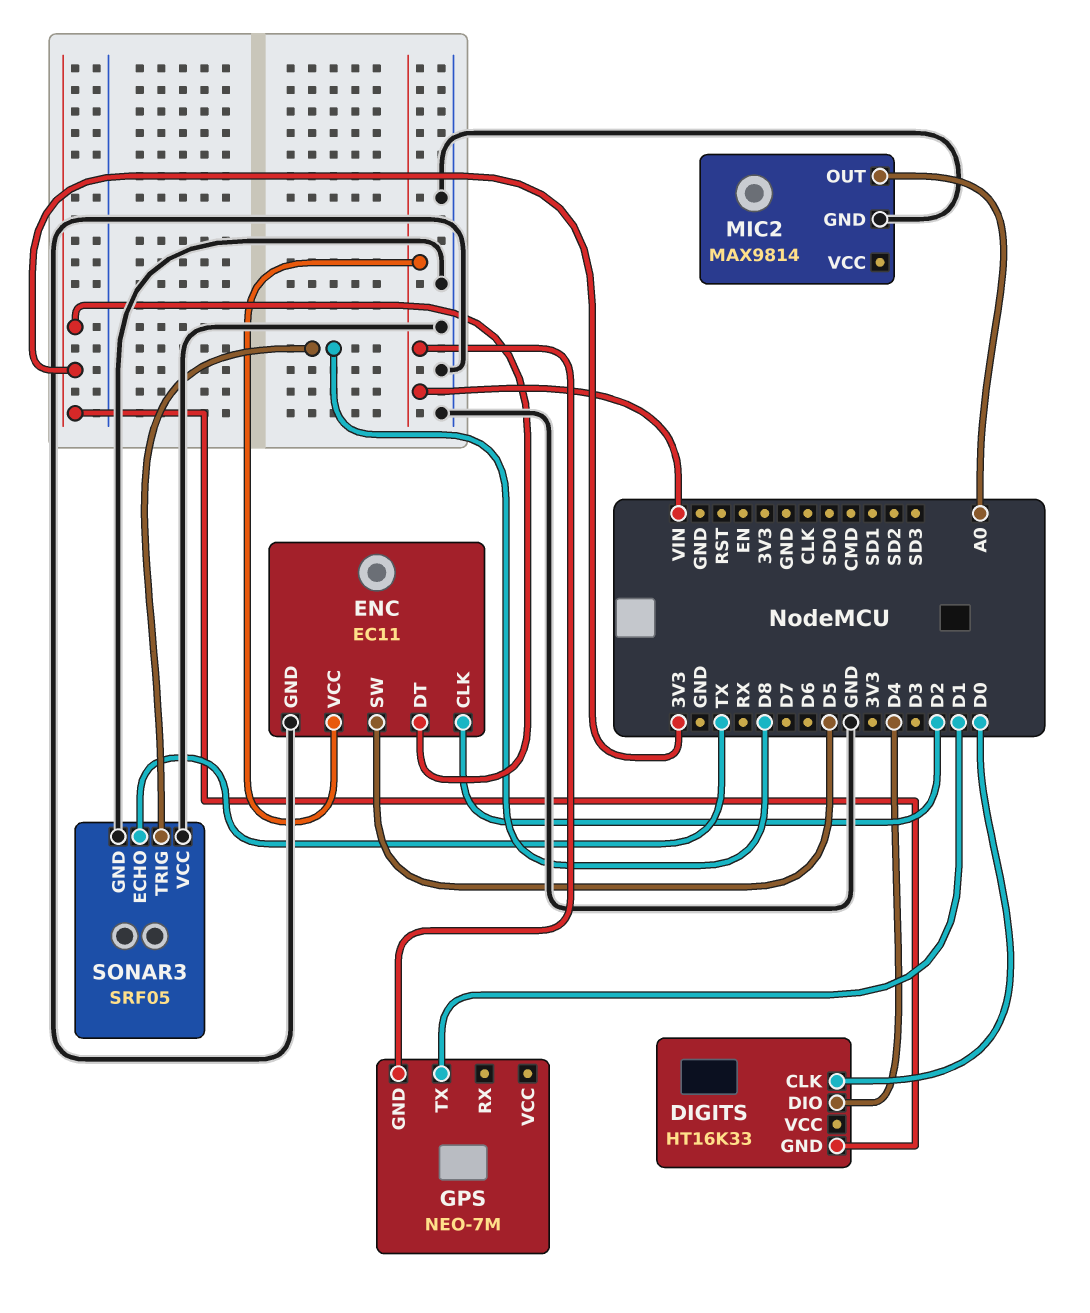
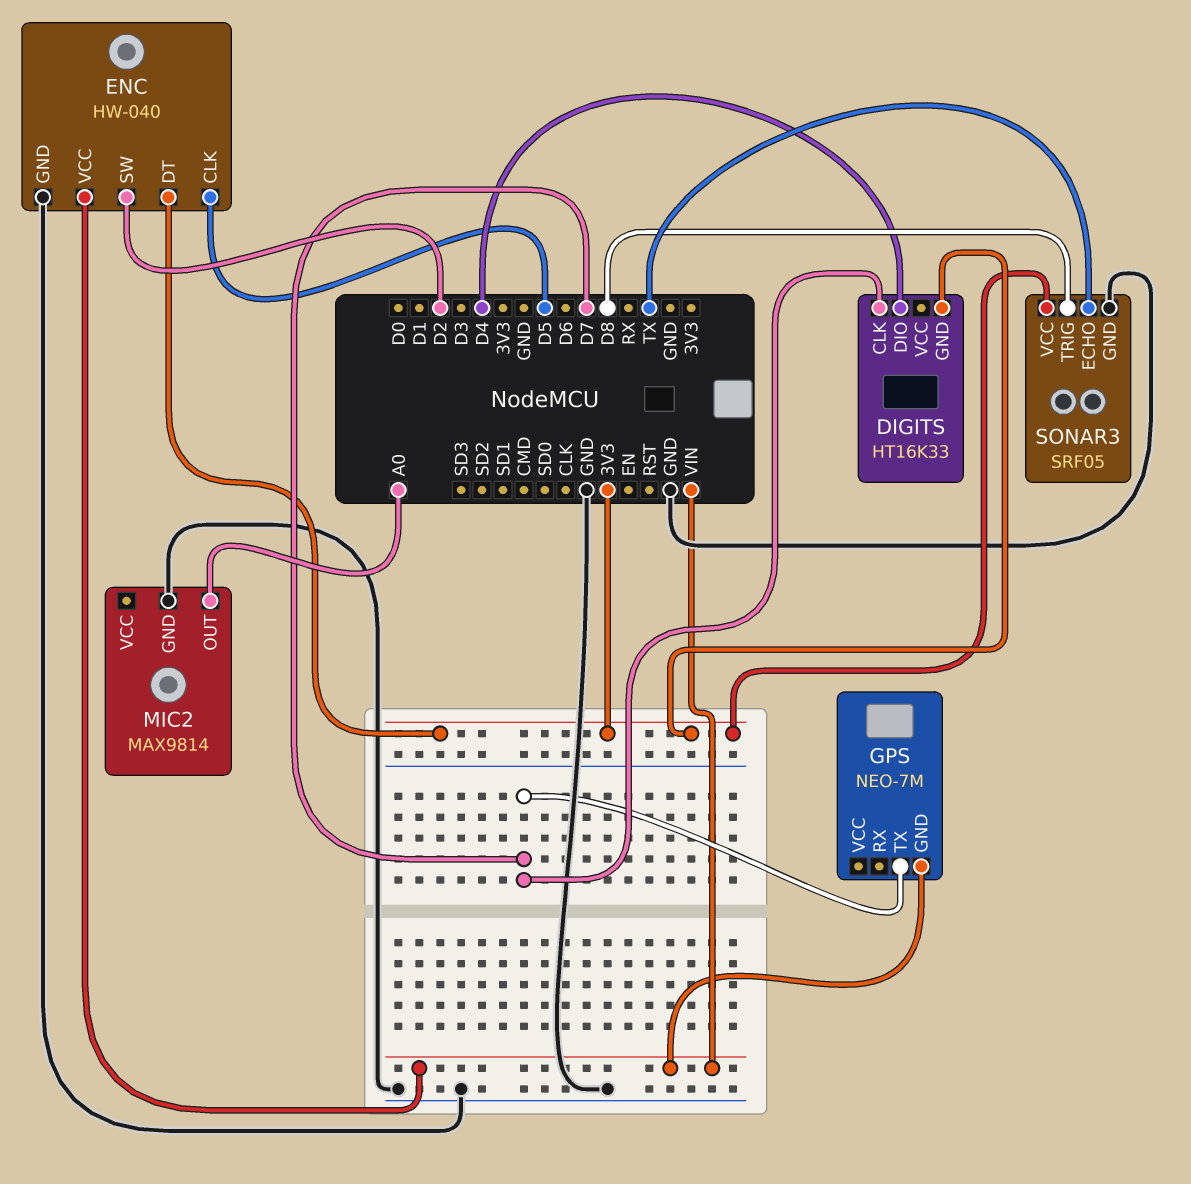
DIGITS pin CLK: D0 -> D7
ENC: EC11 -> HW-040
ENC pin CLK: D2 -> D5
ENC pin SW: D5 -> D2
GPS pin TX: D1 -> D7
SONAR3 pin VCC: GND -> 3V3

